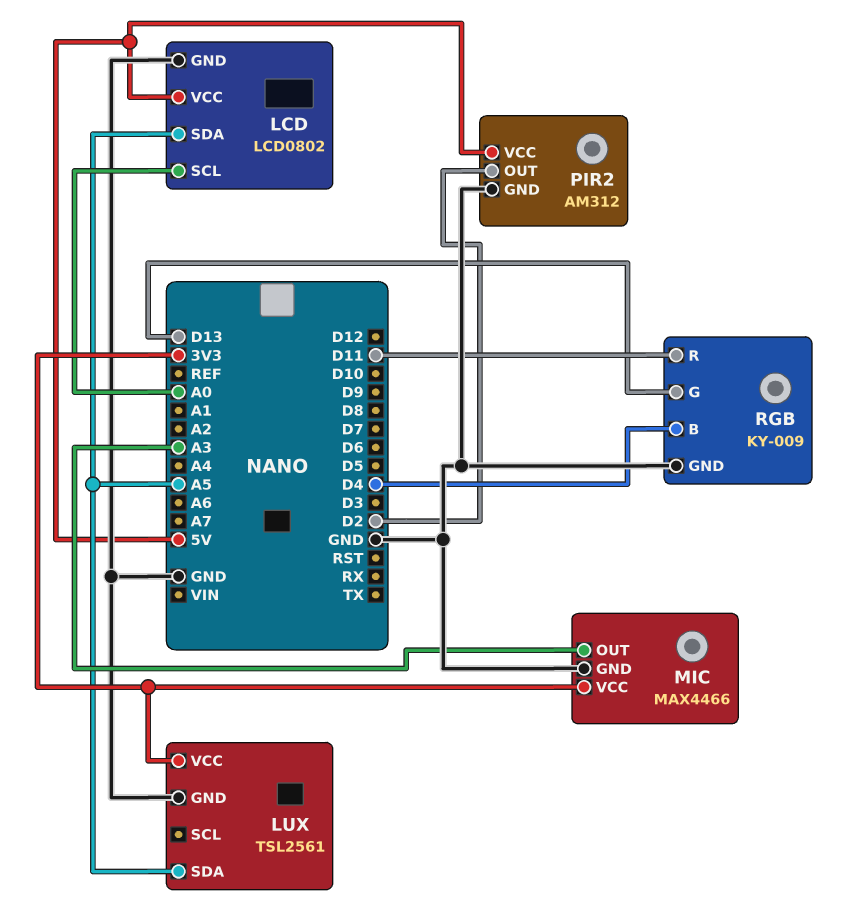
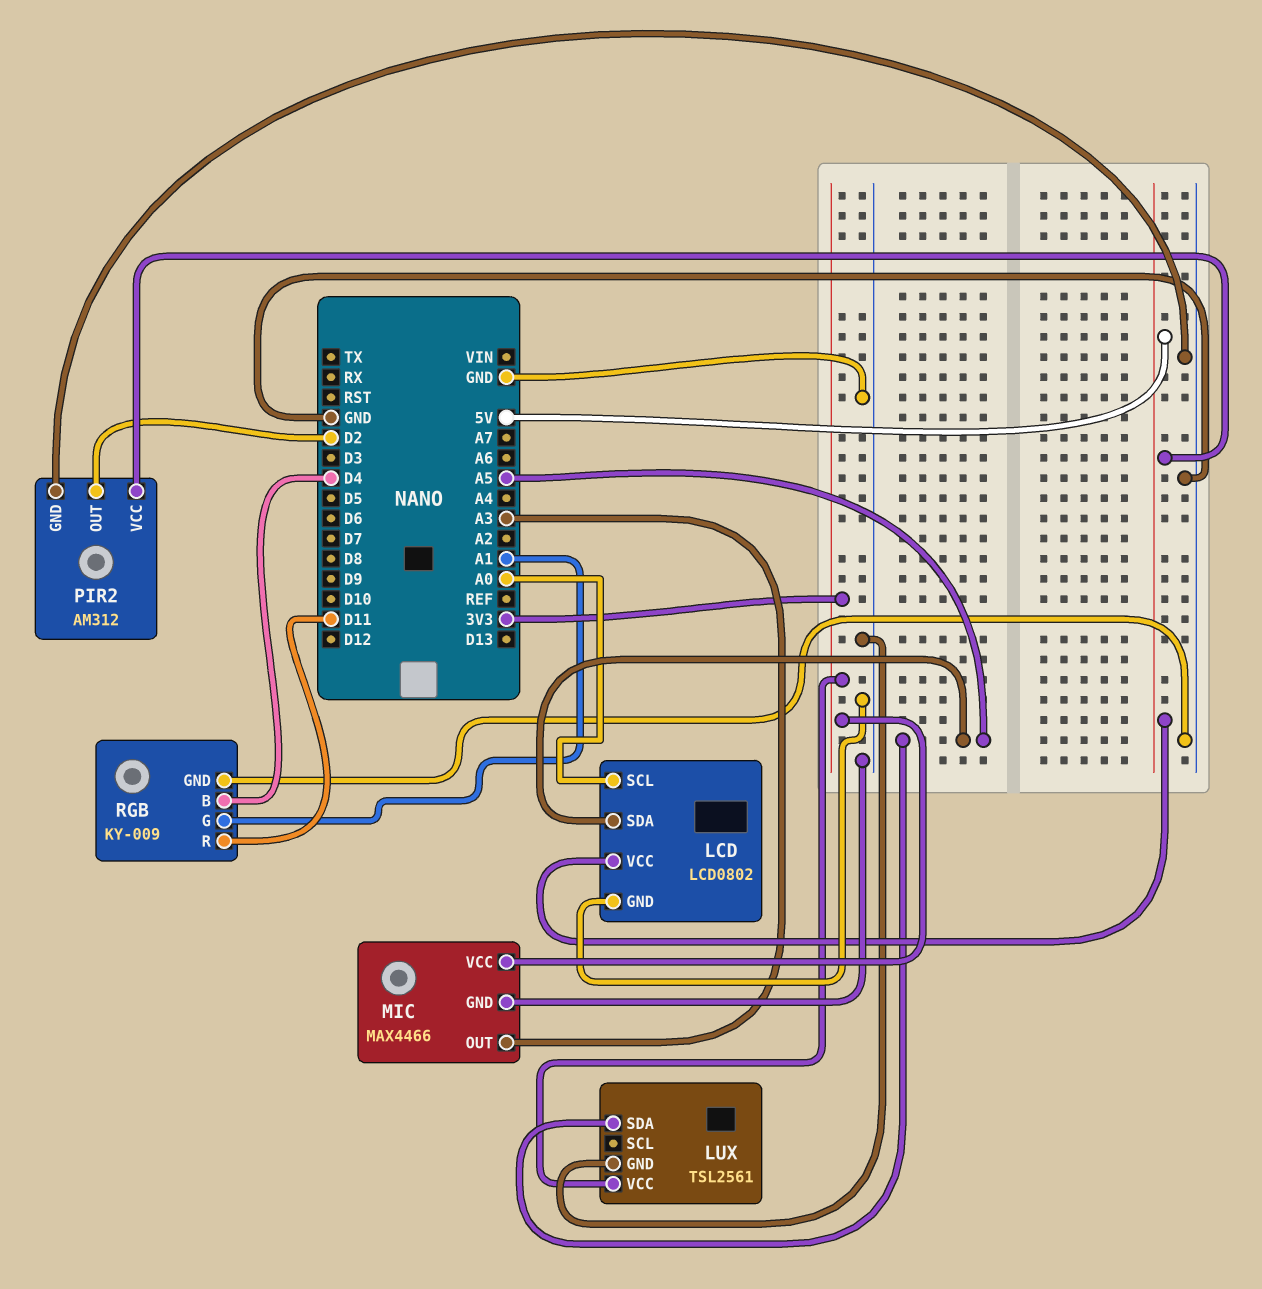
RGB pin G: D13 -> A1

